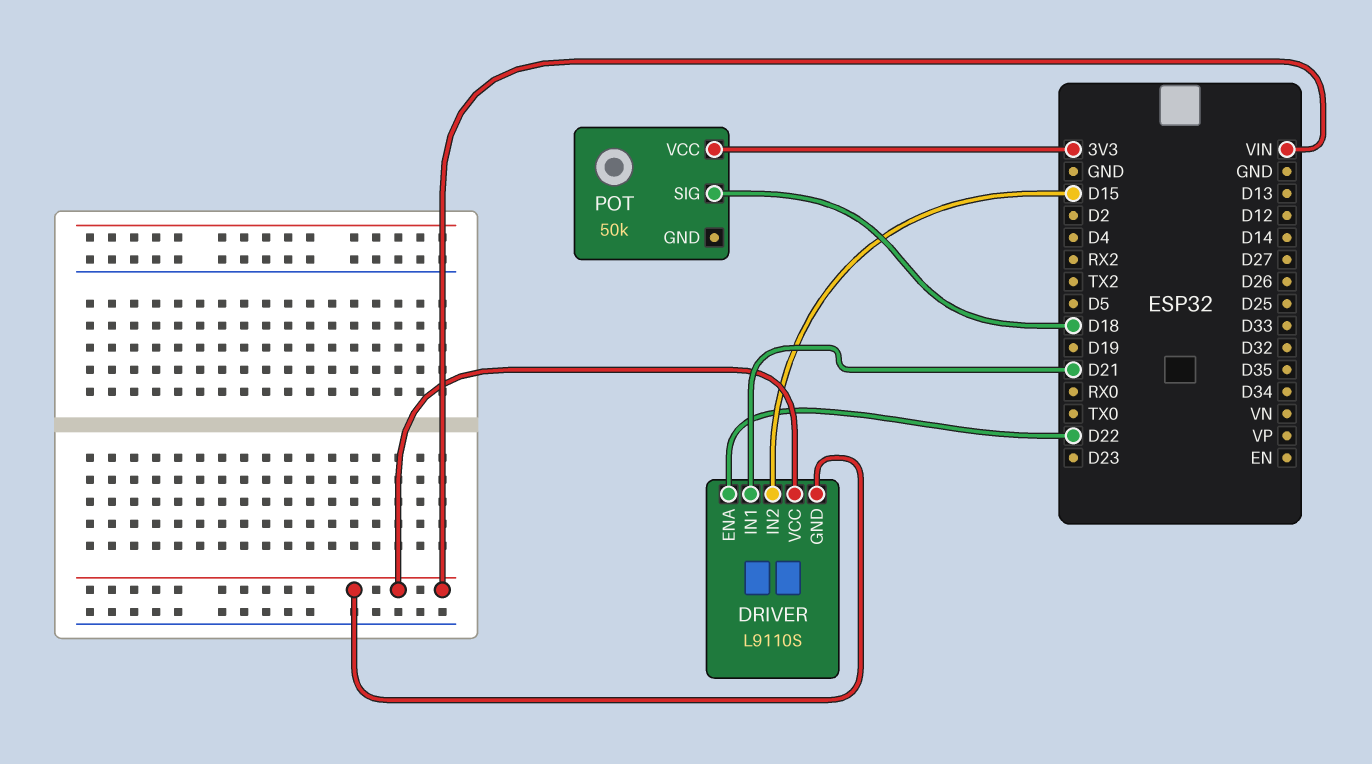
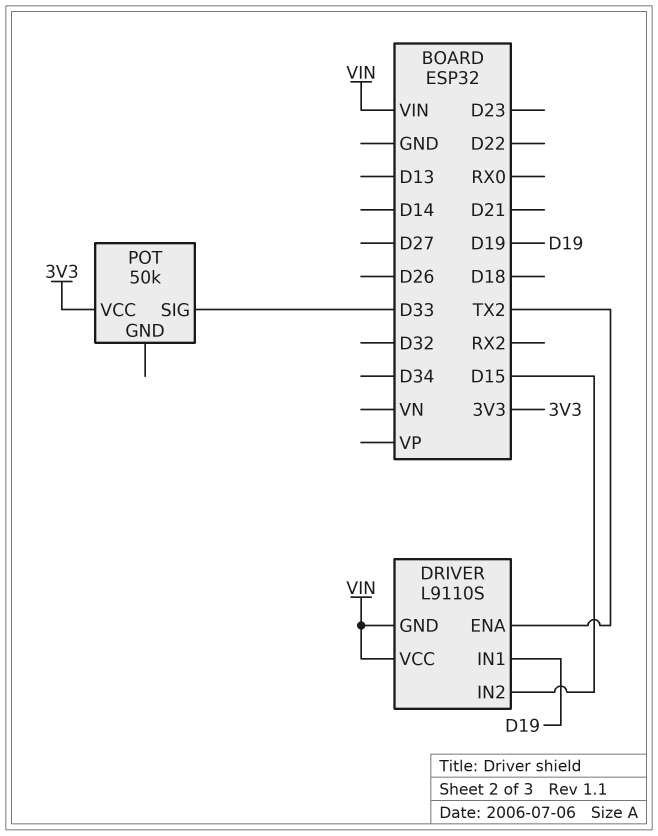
DRIVER pin ENA: D22 -> TX2
DRIVER pin IN1: D21 -> D19
POT pin SIG: D18 -> D33

